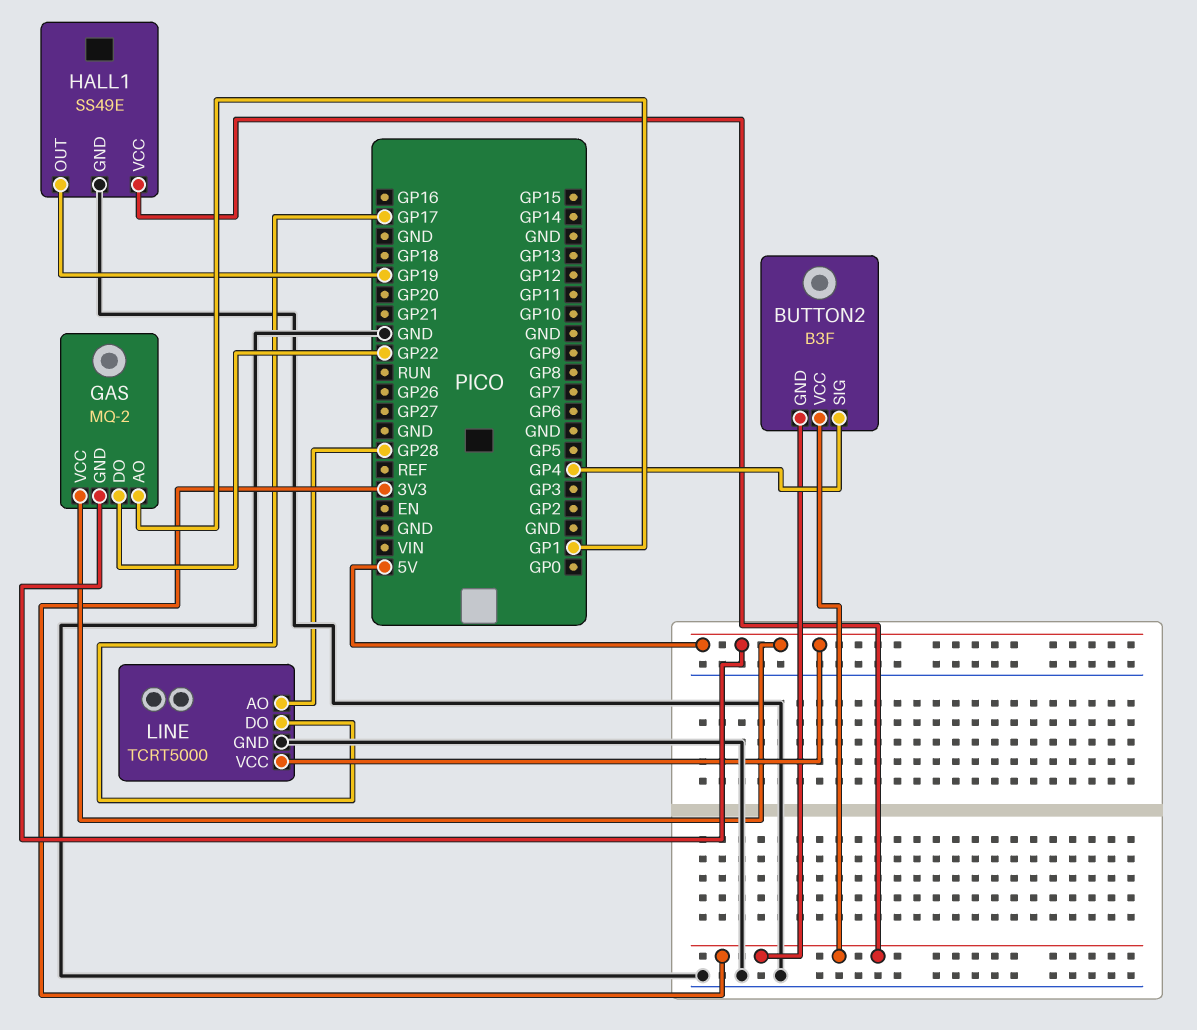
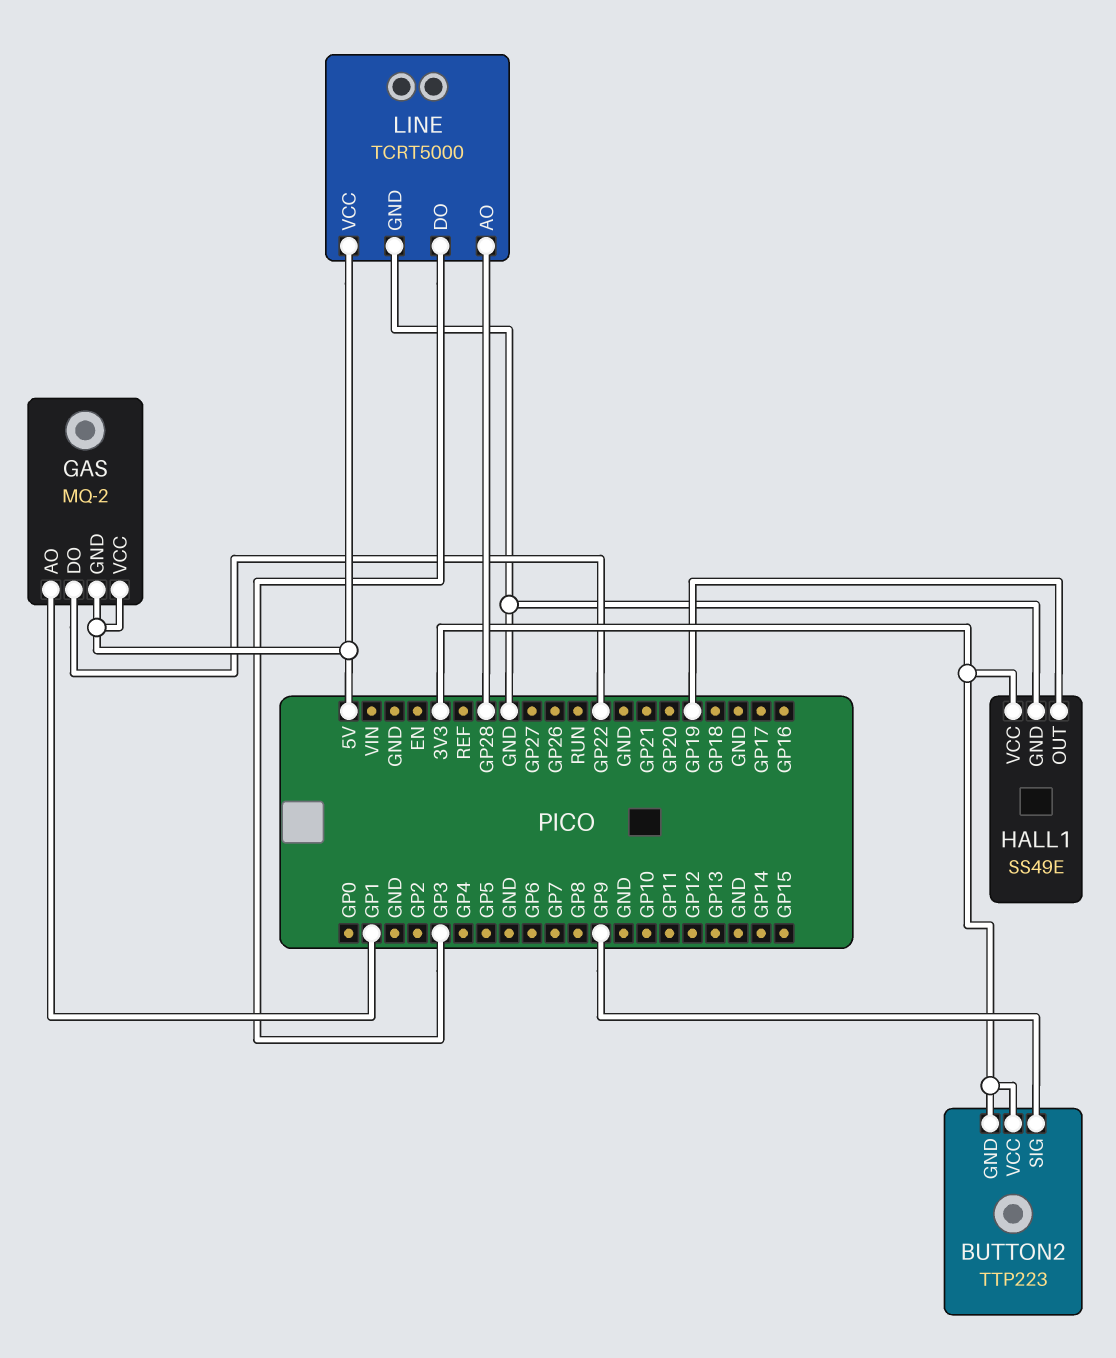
BUTTON2: B3F -> TTP223
BUTTON2 pin SIG: GP4 -> GP9
LINE pin DO: GP17 -> GP3

